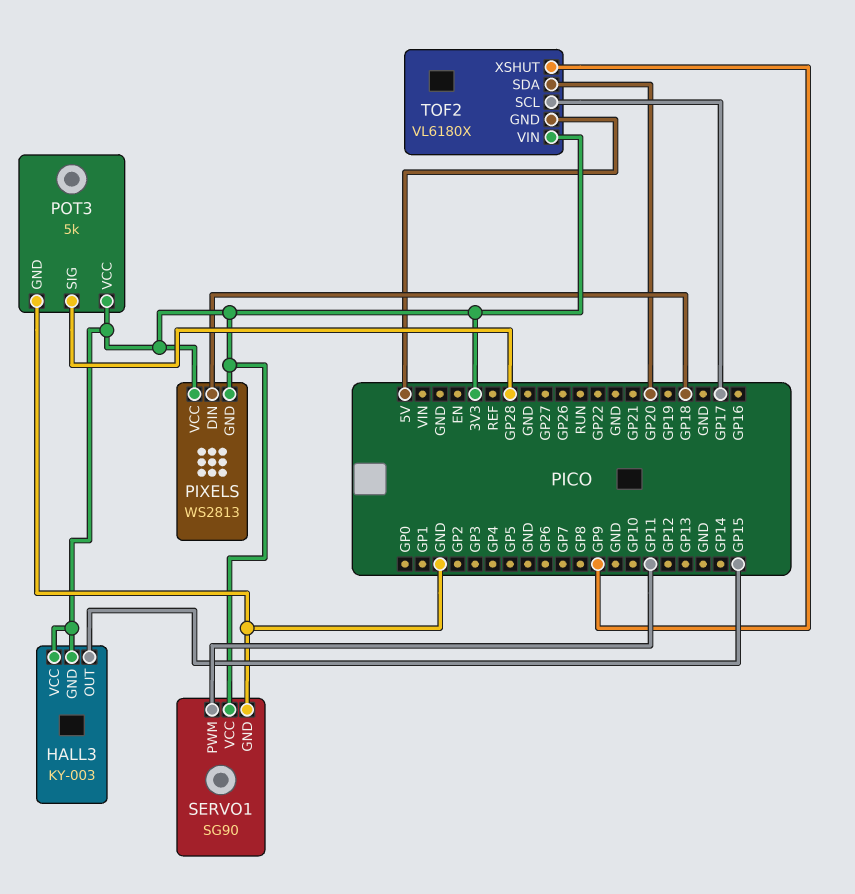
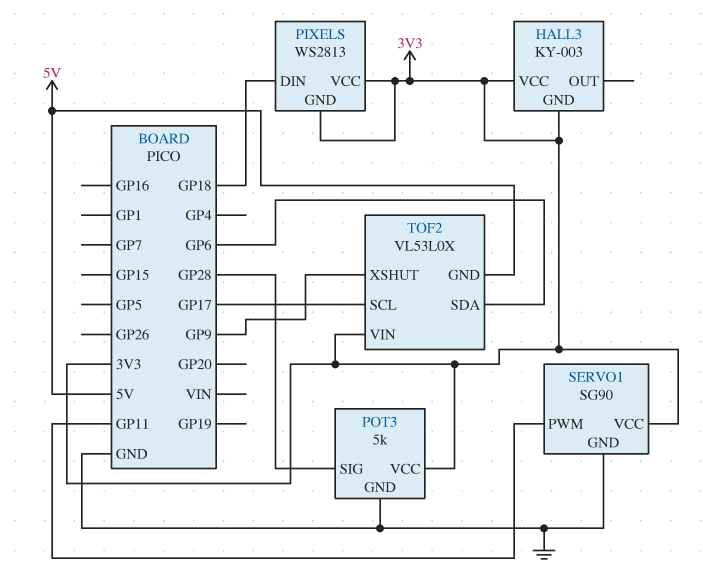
HALL3 pin OUT: GP15 -> none
TOF2: VL6180X -> VL53L0X
TOF2 pin SDA: GP20 -> GP6

